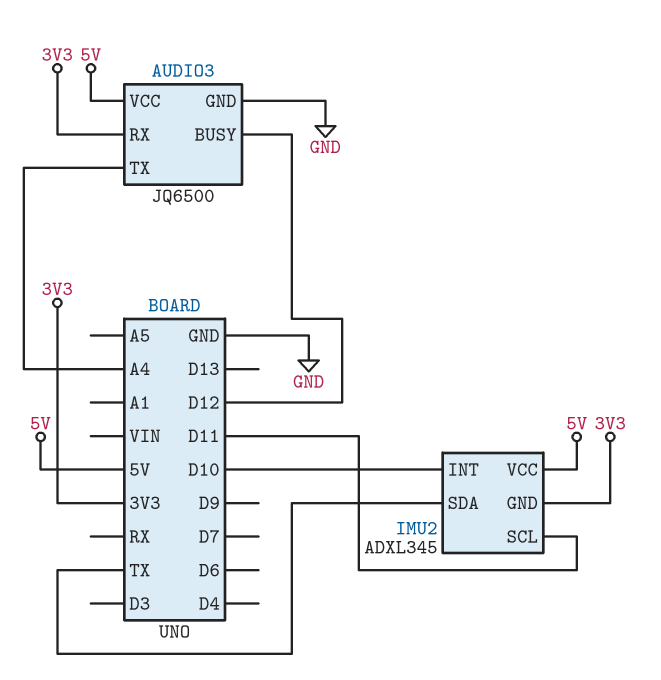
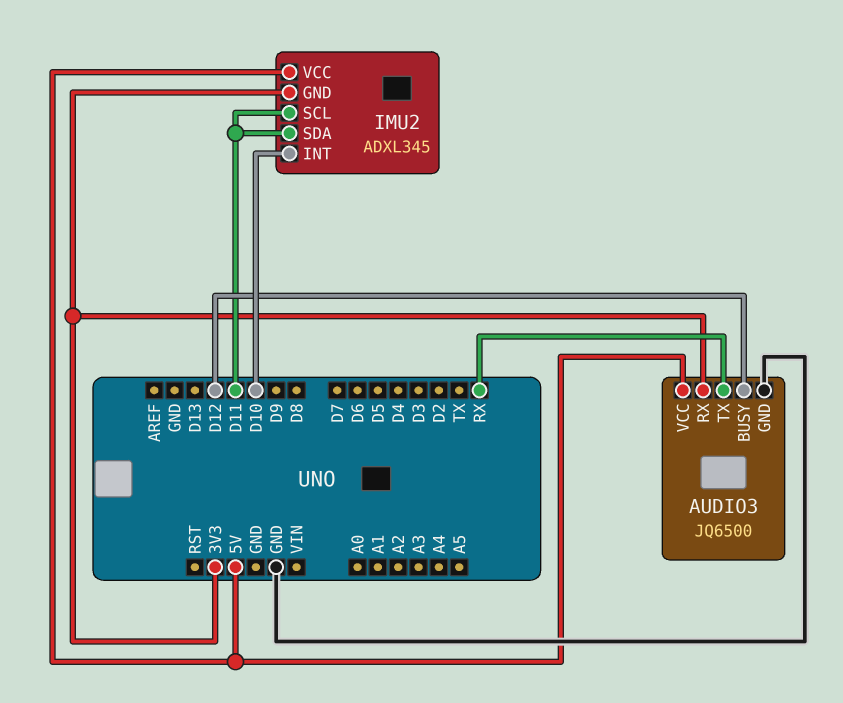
AUDIO3 pin TX: A4 -> RX
IMU2 pin SDA: TX -> D11

